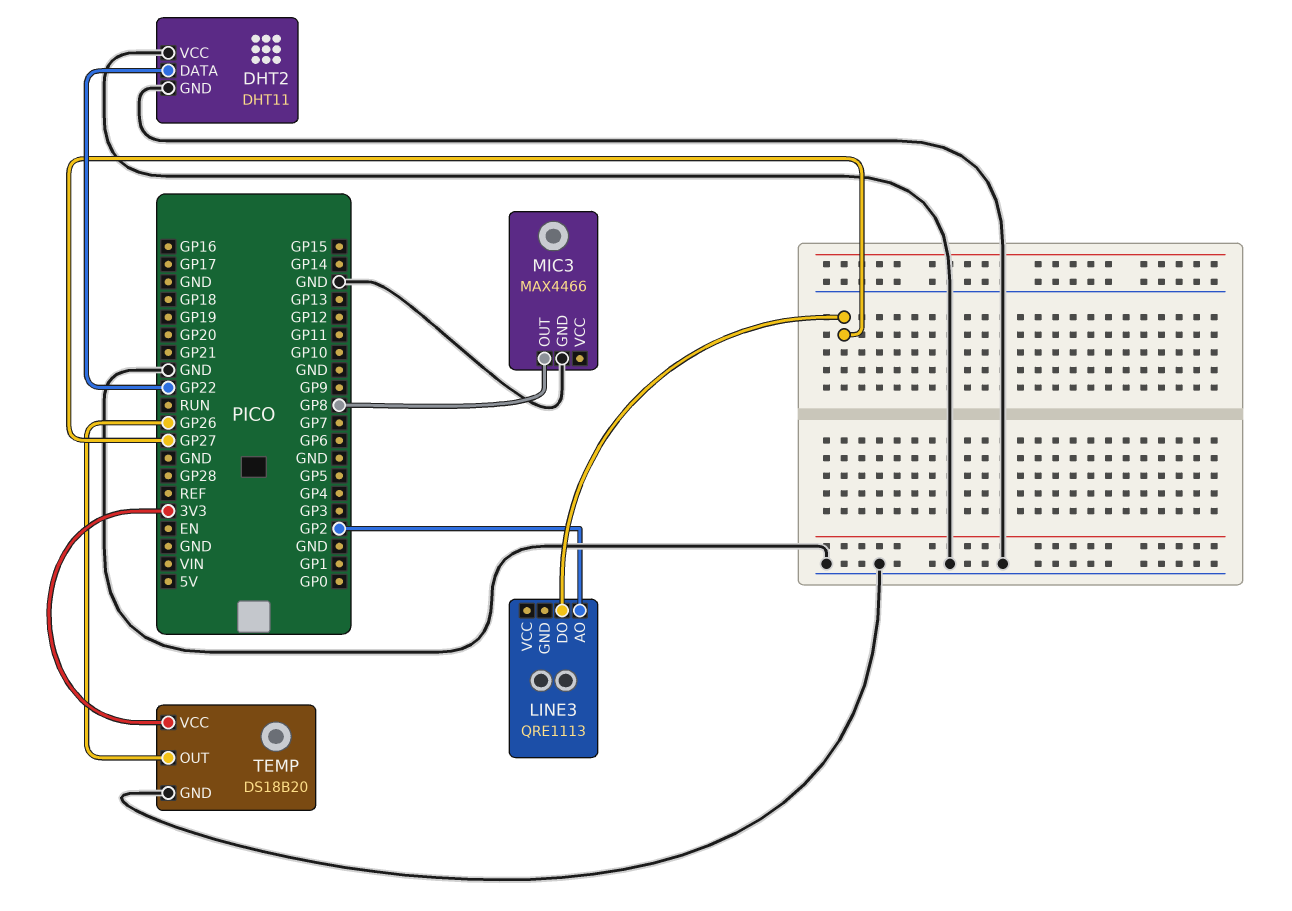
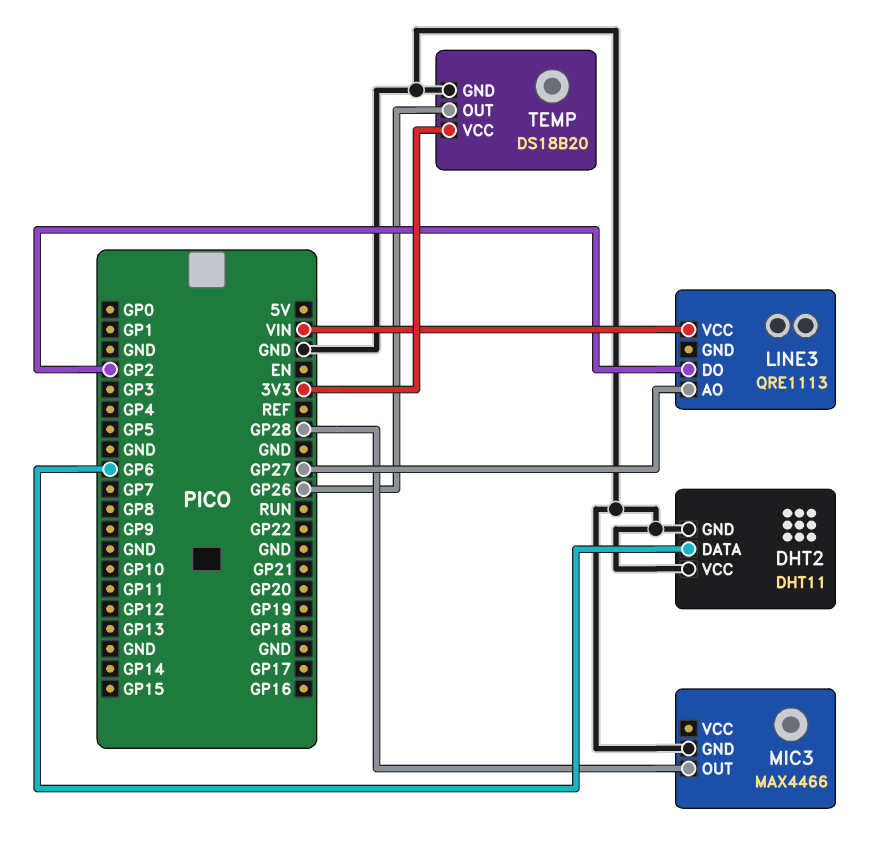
DHT2 pin DATA: GP22 -> GP6
LINE3 pin AO: GP2 -> GP27
LINE3 pin DO: GP27 -> GP2
LINE3 pin VCC: none -> VIN
MIC3 pin OUT: GP8 -> GP28

